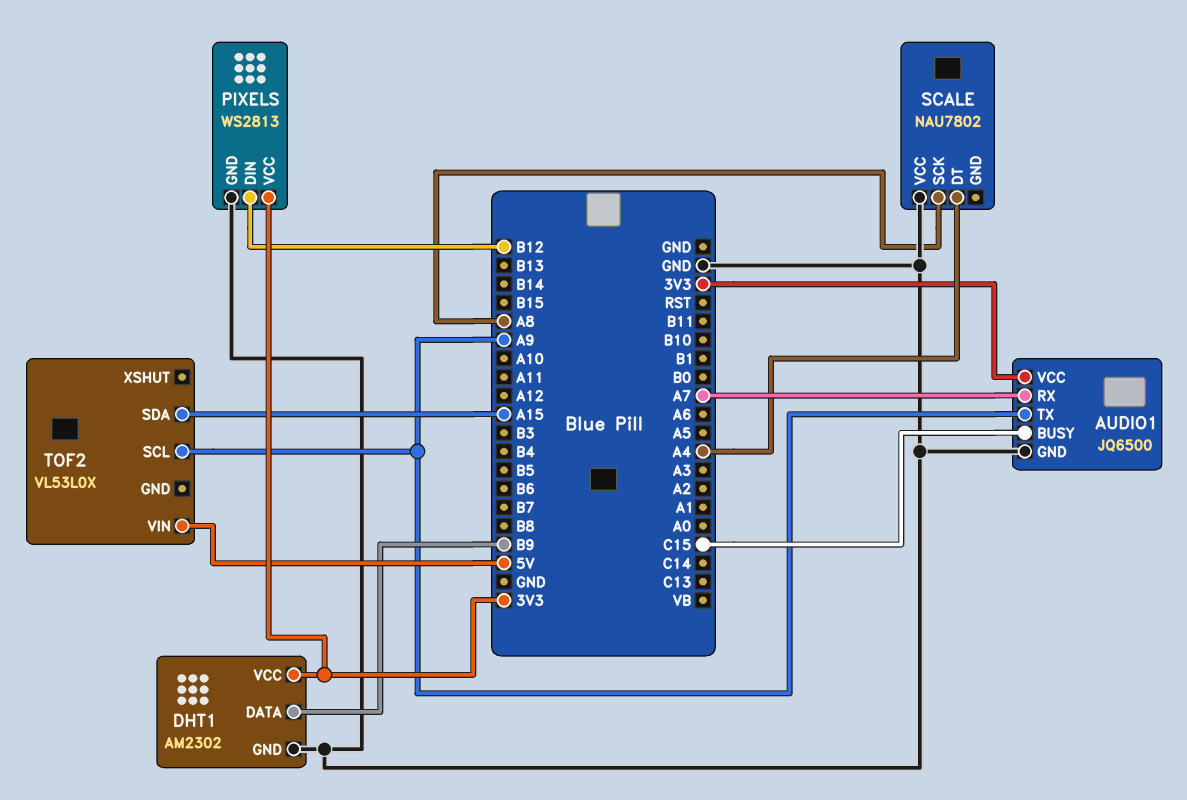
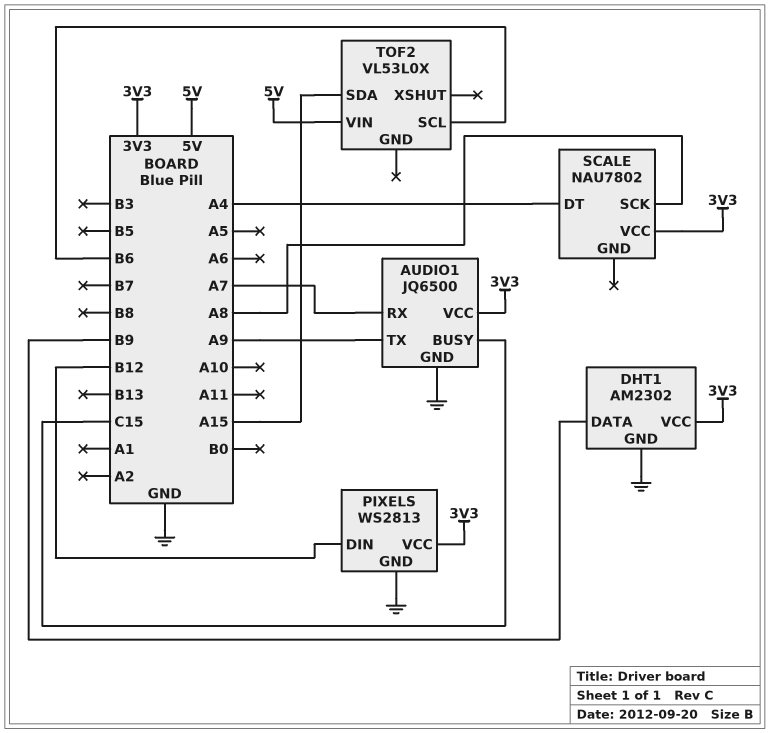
SCALE pin VCC: GND -> 3V3
TOF2 pin SCL: A9 -> B6

